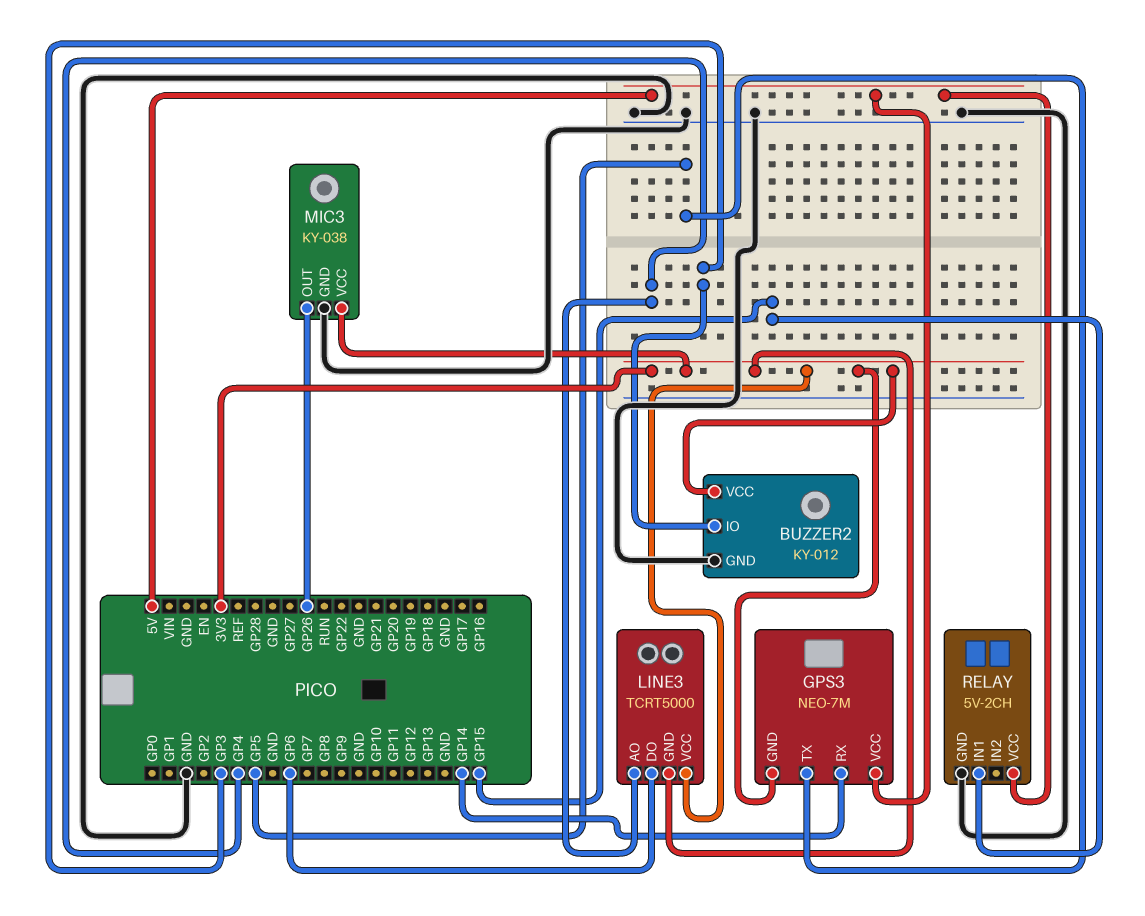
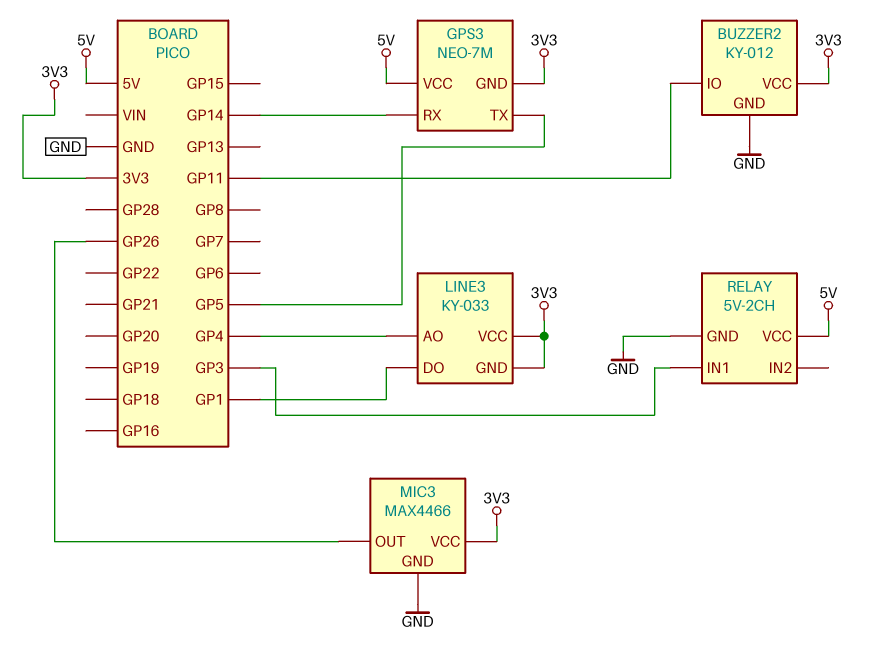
BUZZER2 pin IO: GP3 -> GP11
LINE3: TCRT5000 -> KY-033
LINE3 pin DO: GP6 -> GP1
MIC3: KY-038 -> MAX4466
RELAY pin IN1: GP15 -> GP3

